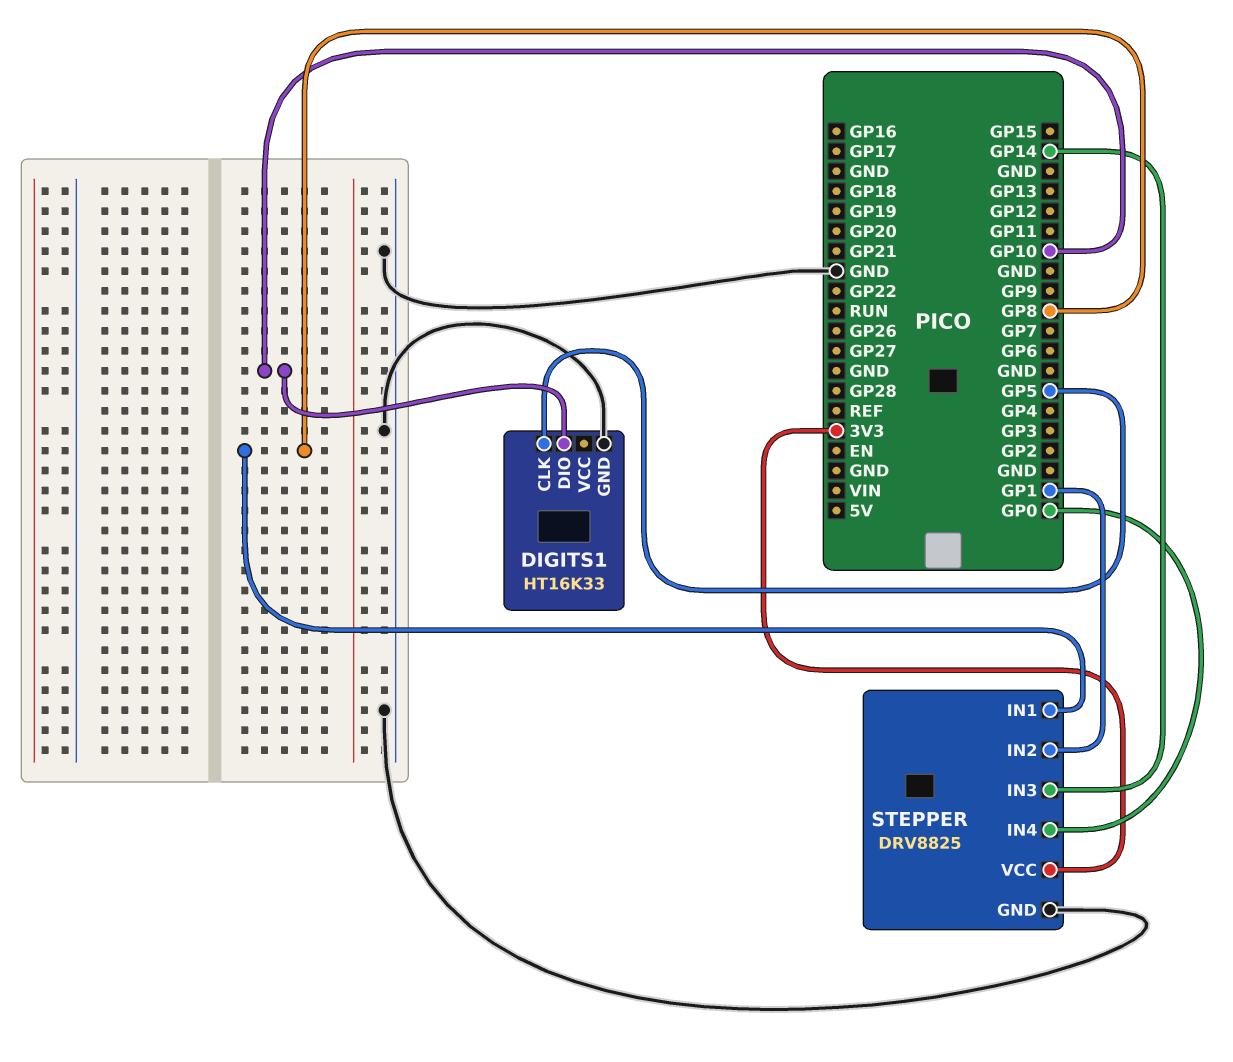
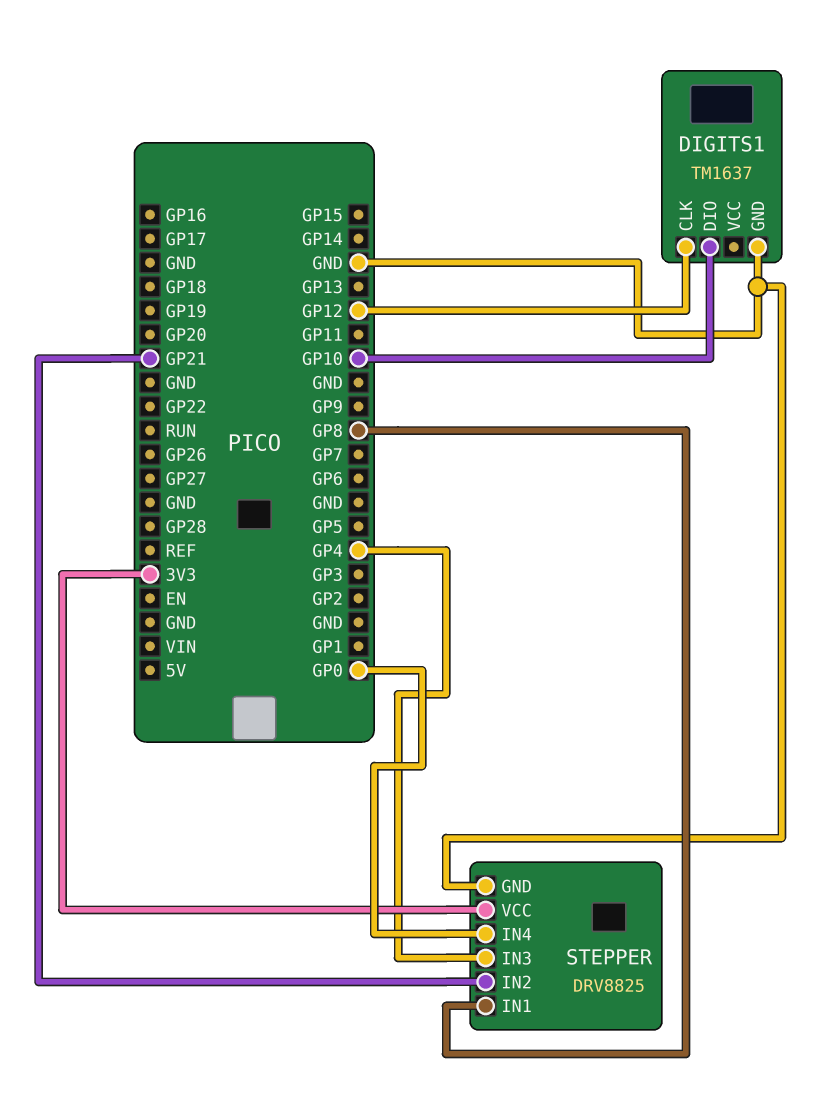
DIGITS1: HT16K33 -> TM1637
DIGITS1 pin CLK: GP5 -> GP12
STEPPER pin IN2: GP1 -> GP21
STEPPER pin IN3: GP14 -> GP4

